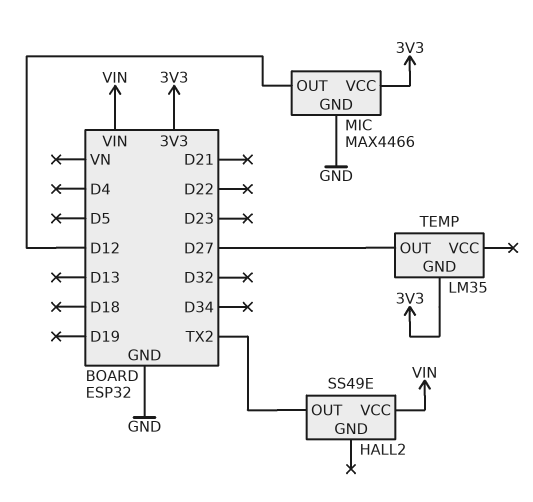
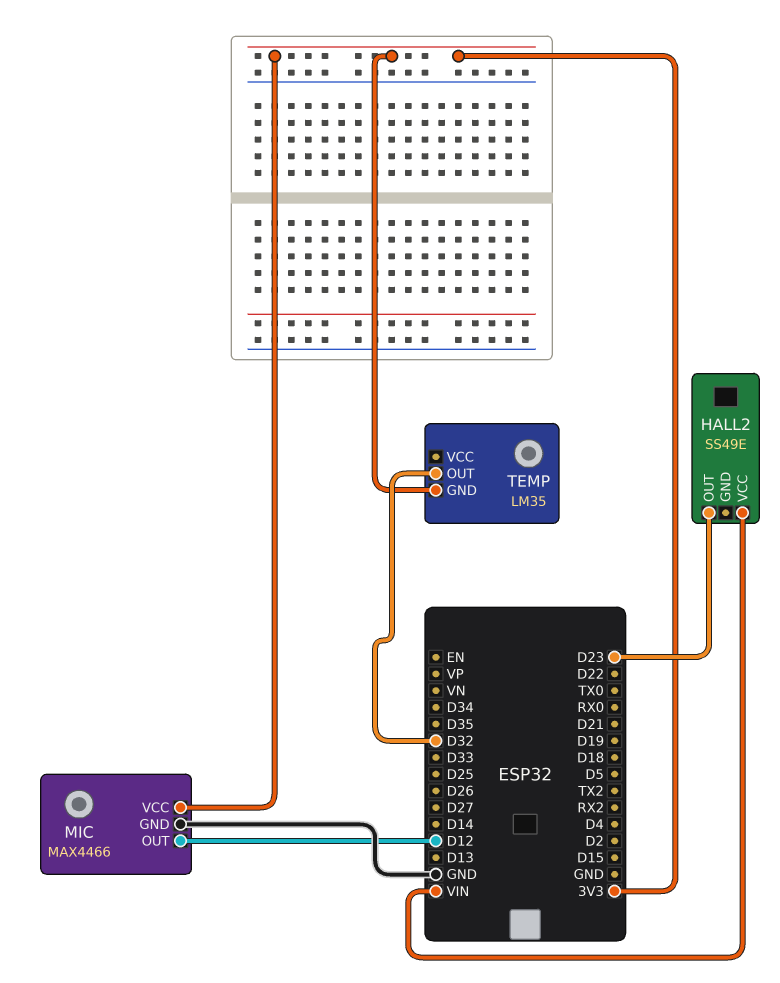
HALL2 pin OUT: TX2 -> D23
TEMP pin OUT: D27 -> D32

